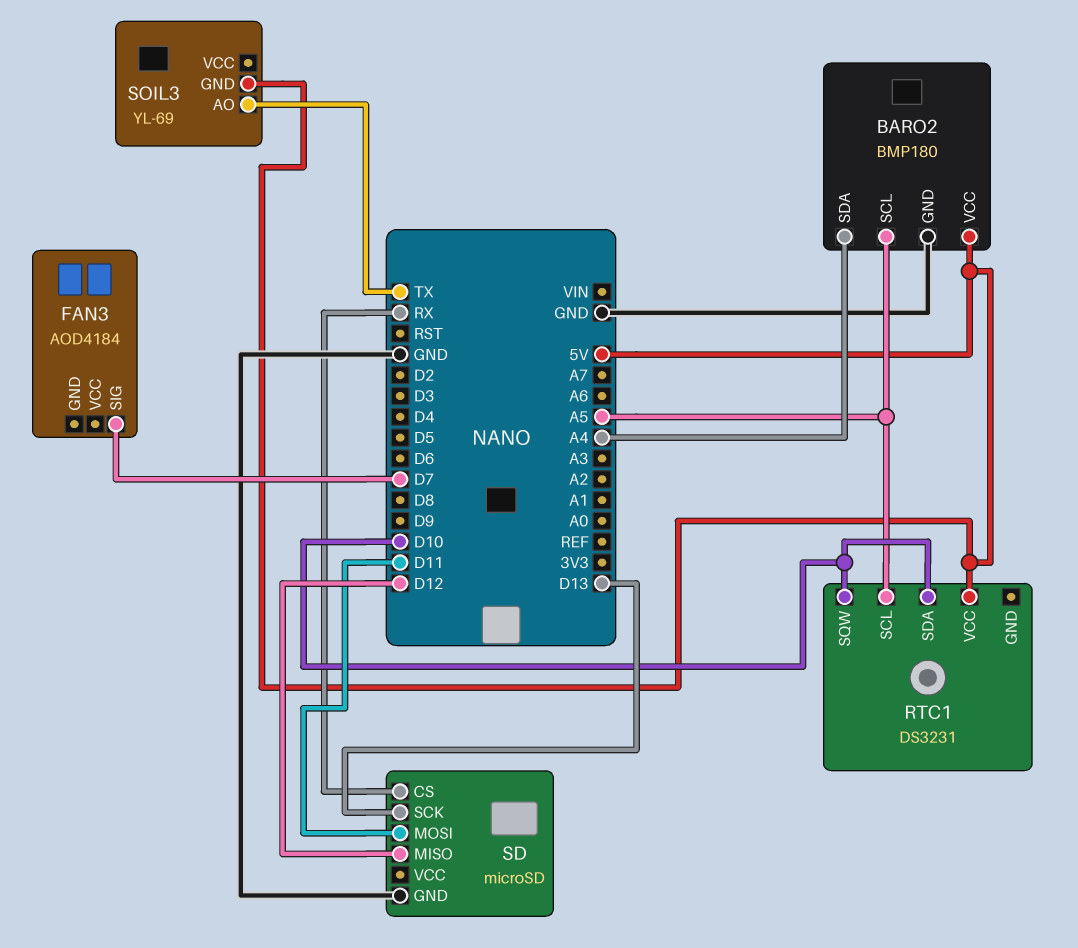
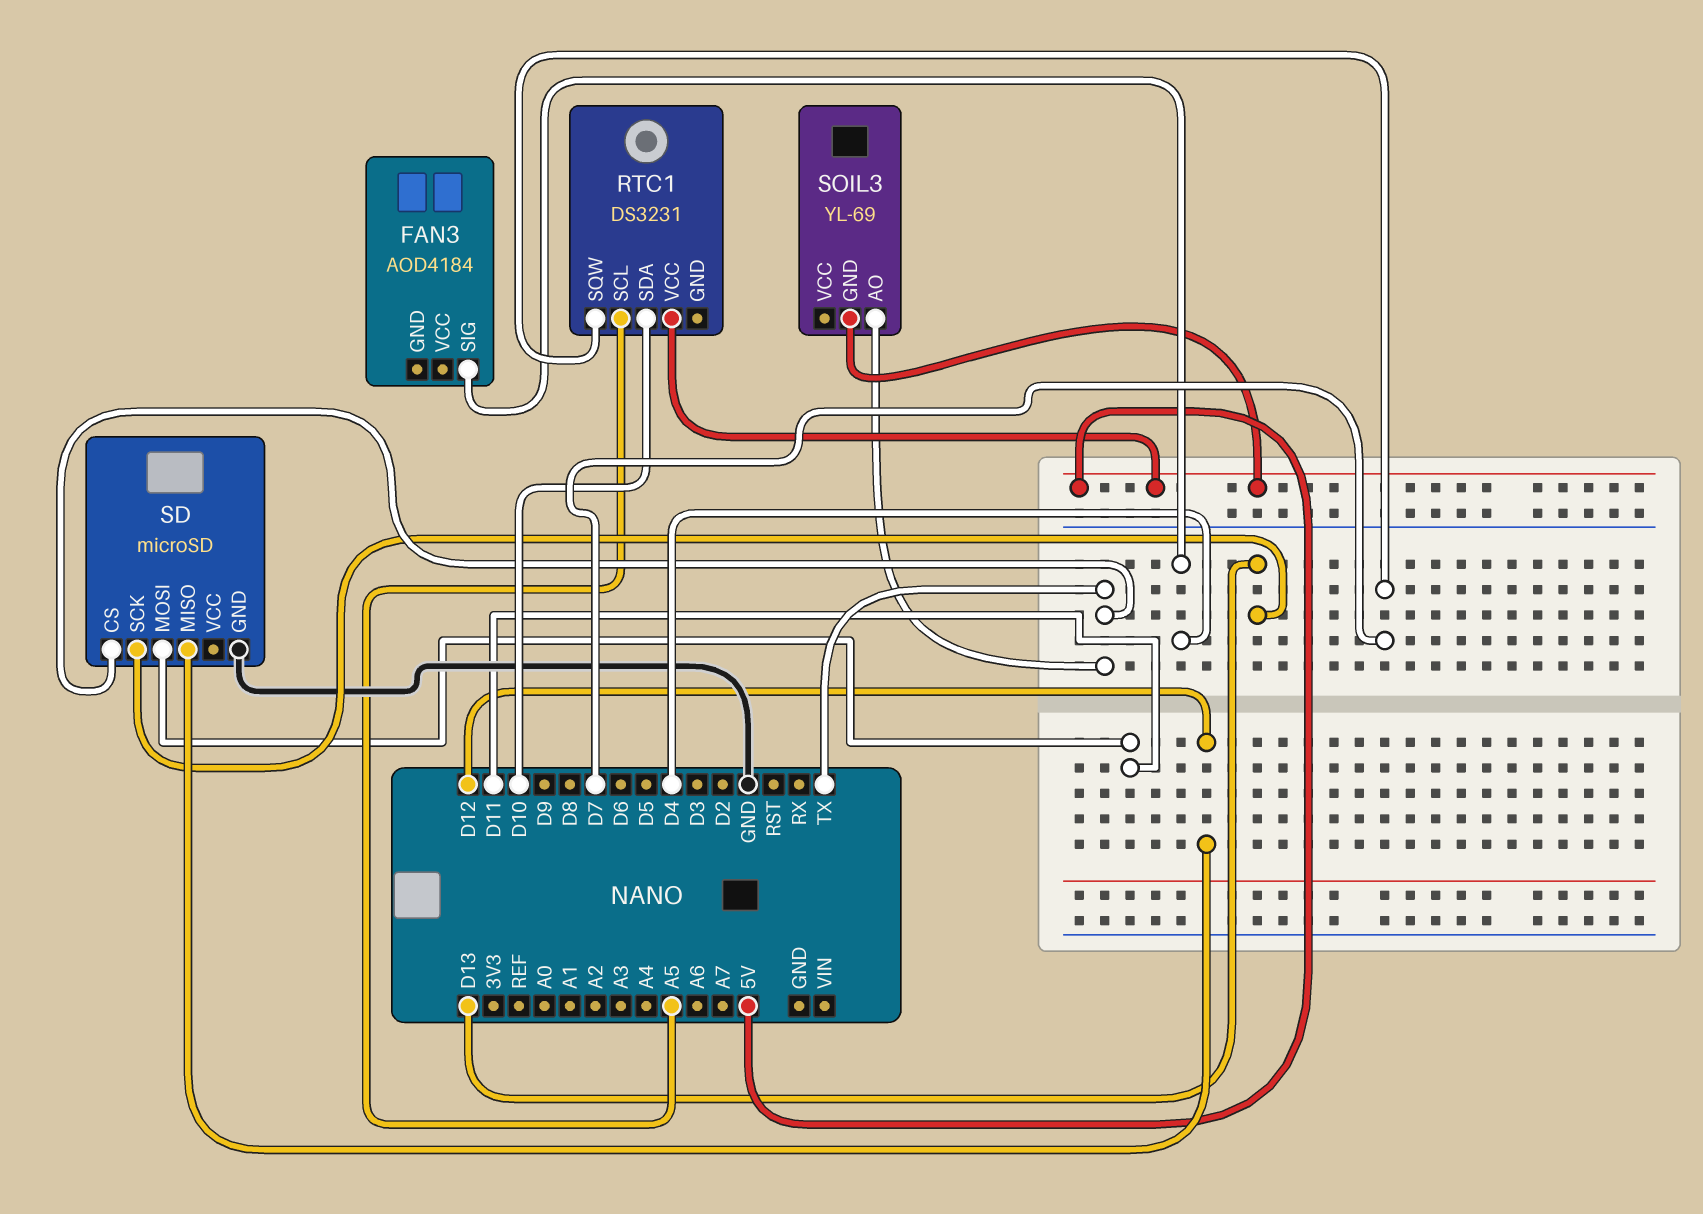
BARO2: BMP180 -> none
BARO2 pin GND: GND -> none
BARO2 pin SCL: A5 -> none
BARO2 pin SDA: A4 -> none
BARO2 pin VCC: 5V -> none
FAN3 pin SIG: D7 -> D4
RTC1 pin SQW: D10 -> D7
SD pin CS: RX -> TX

